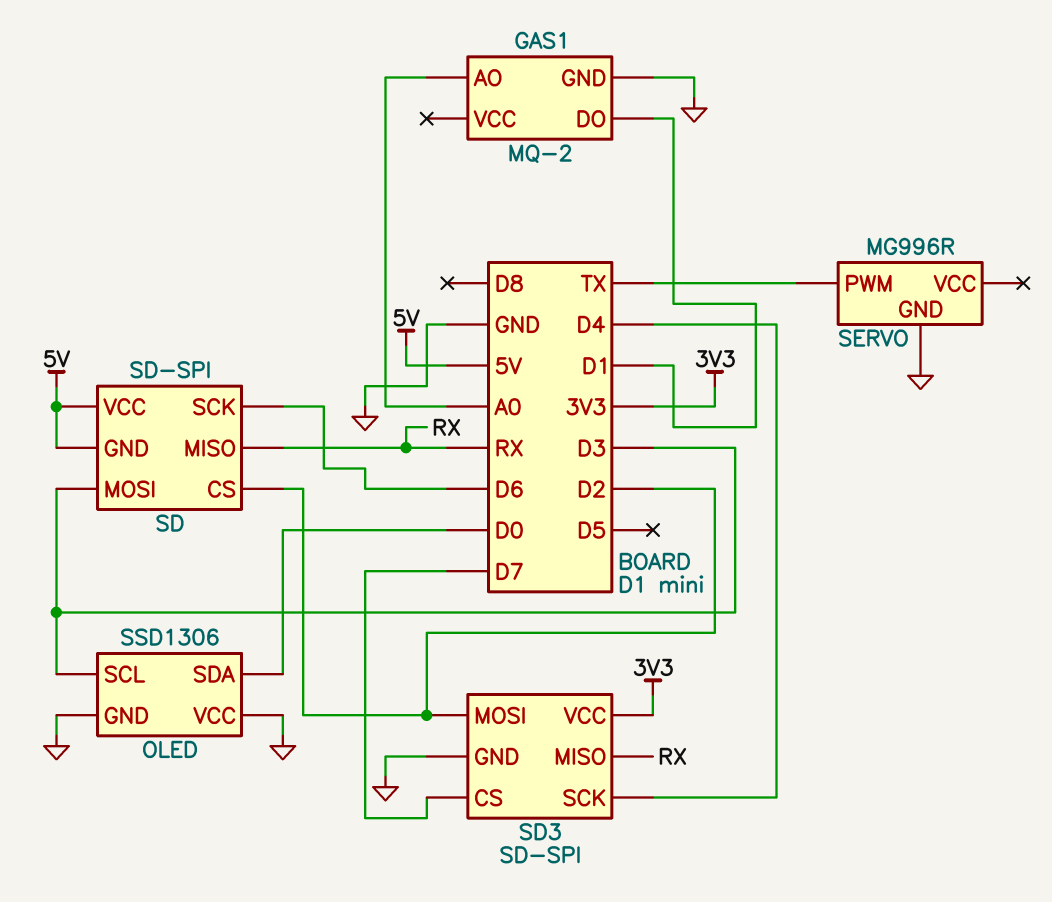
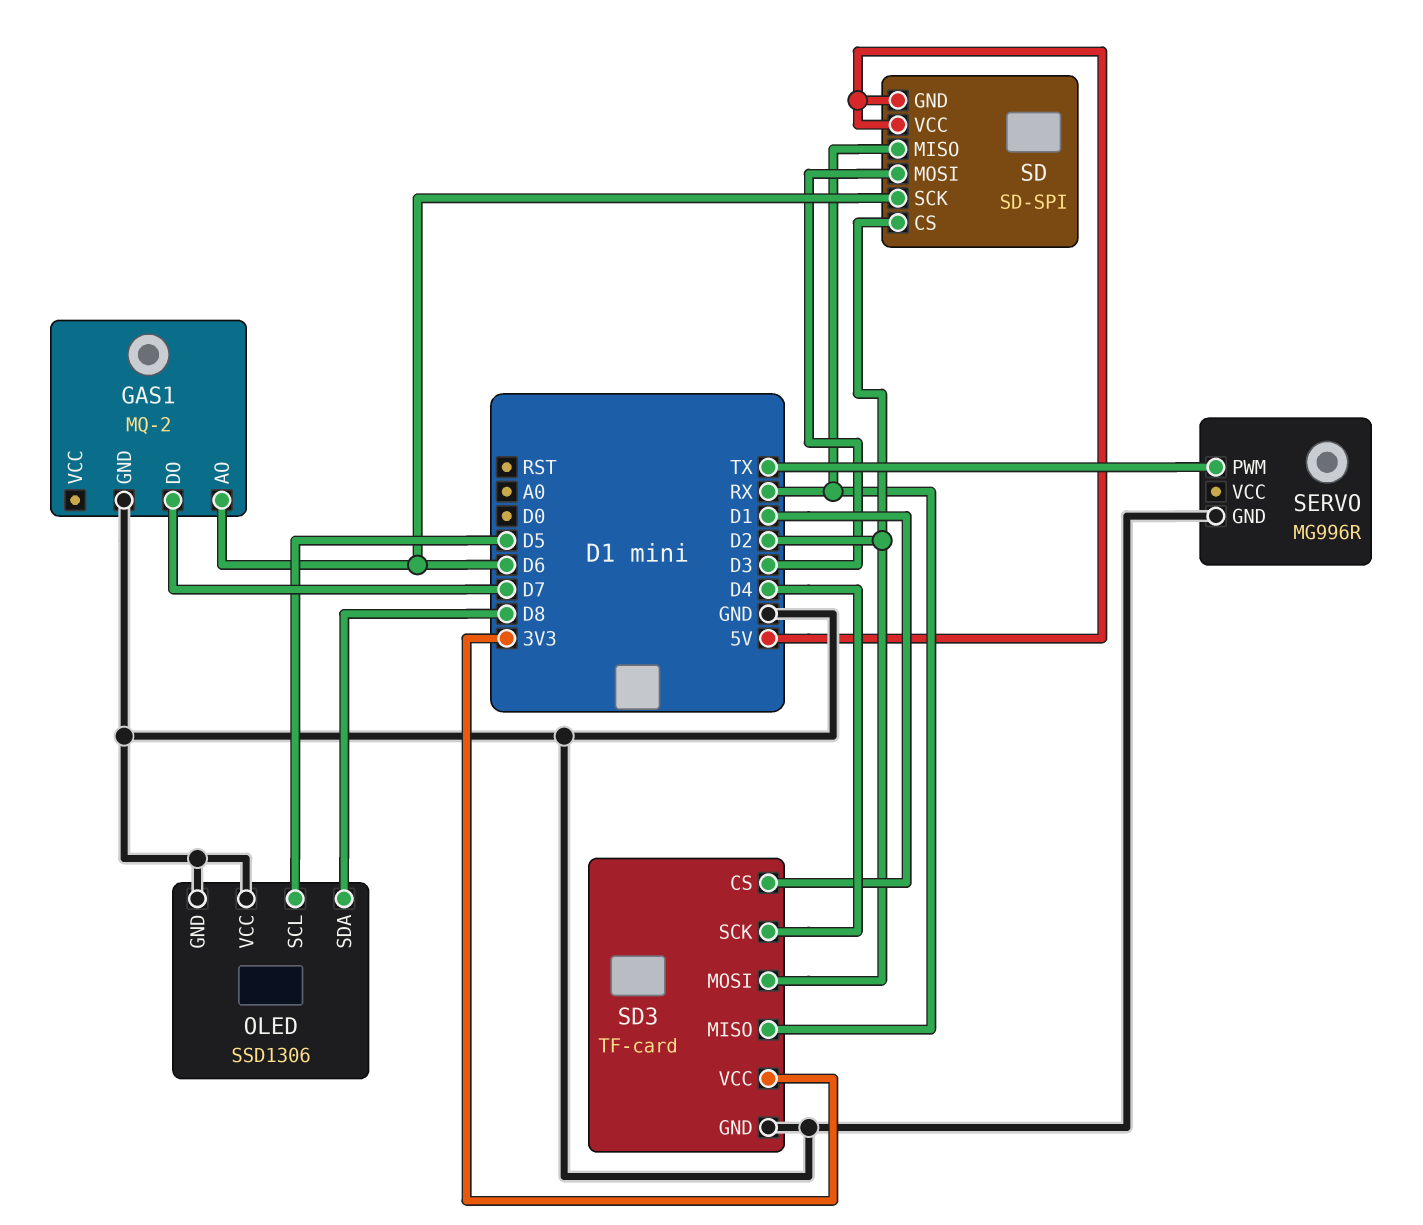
GAS1 pin AO: A0 -> D6
GAS1 pin DO: D1 -> D7
OLED pin SCL: D3 -> D5
OLED pin SDA: D0 -> D8
SD3: SD-SPI -> TF-card
SD3 pin CS: D7 -> D1

